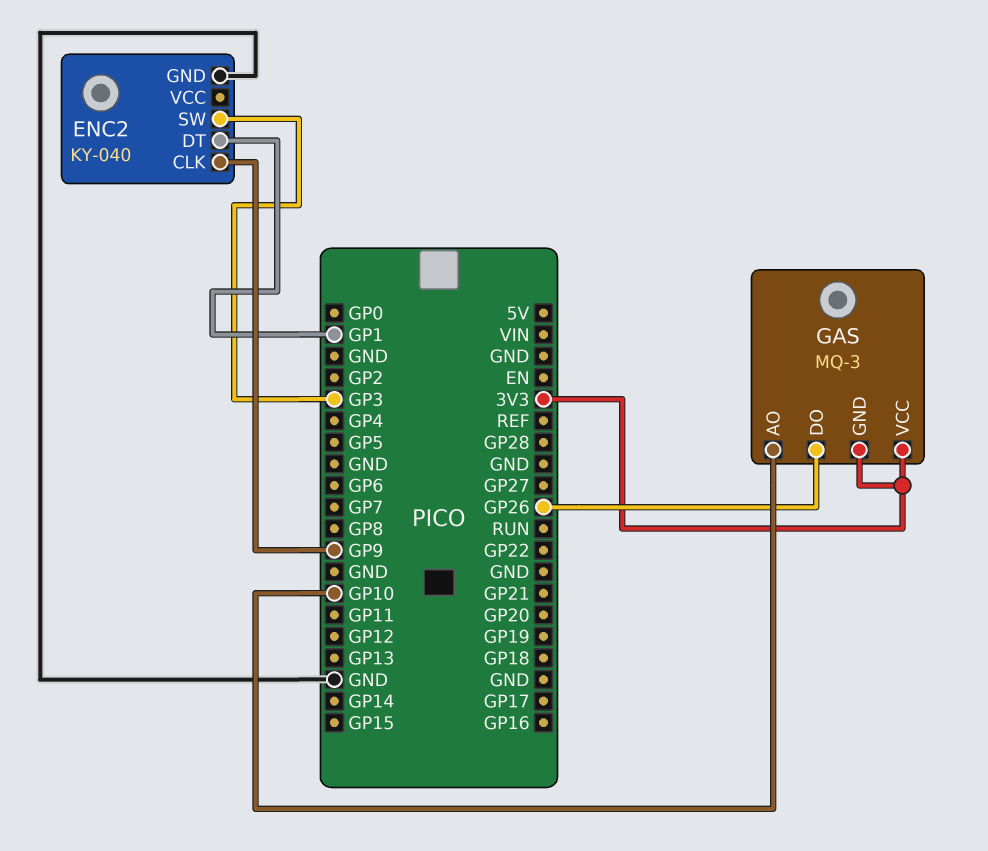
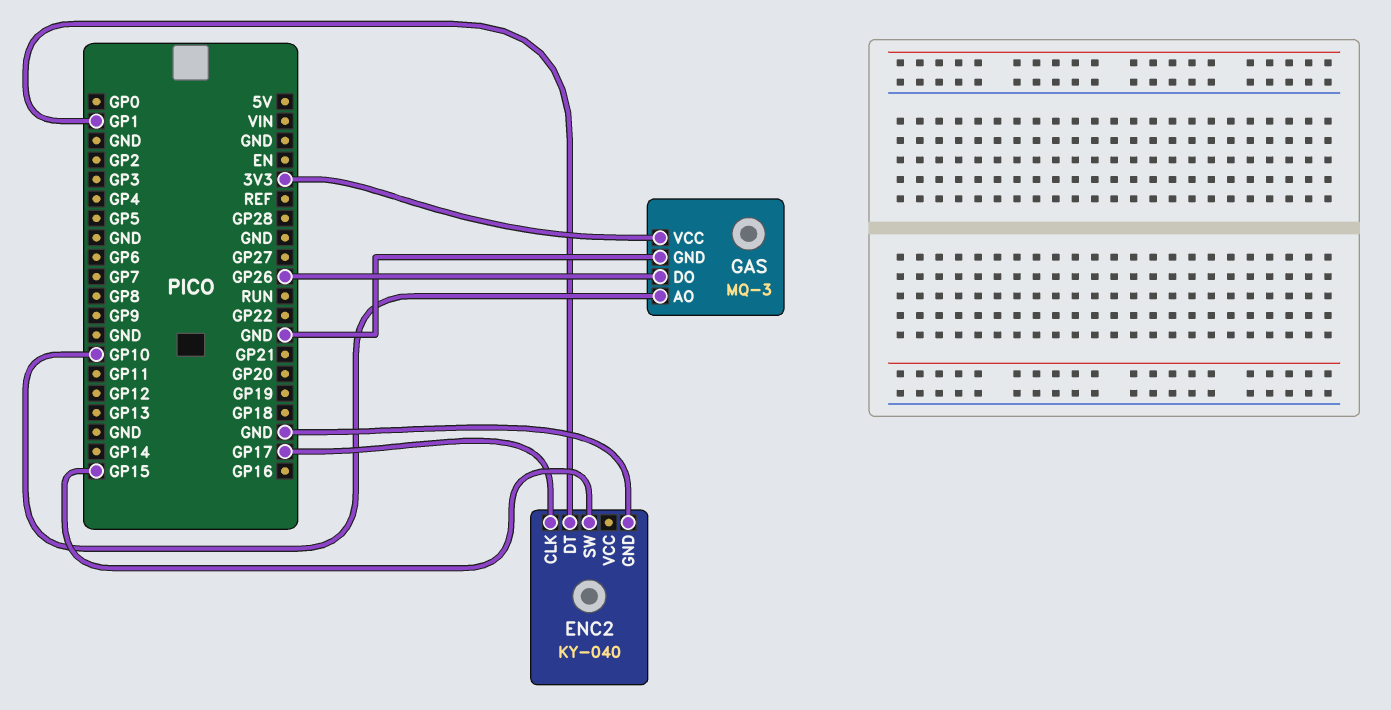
ENC2 pin CLK: GP9 -> GP17
ENC2 pin SW: GP3 -> GP15
GAS pin GND: 3V3 -> GND

